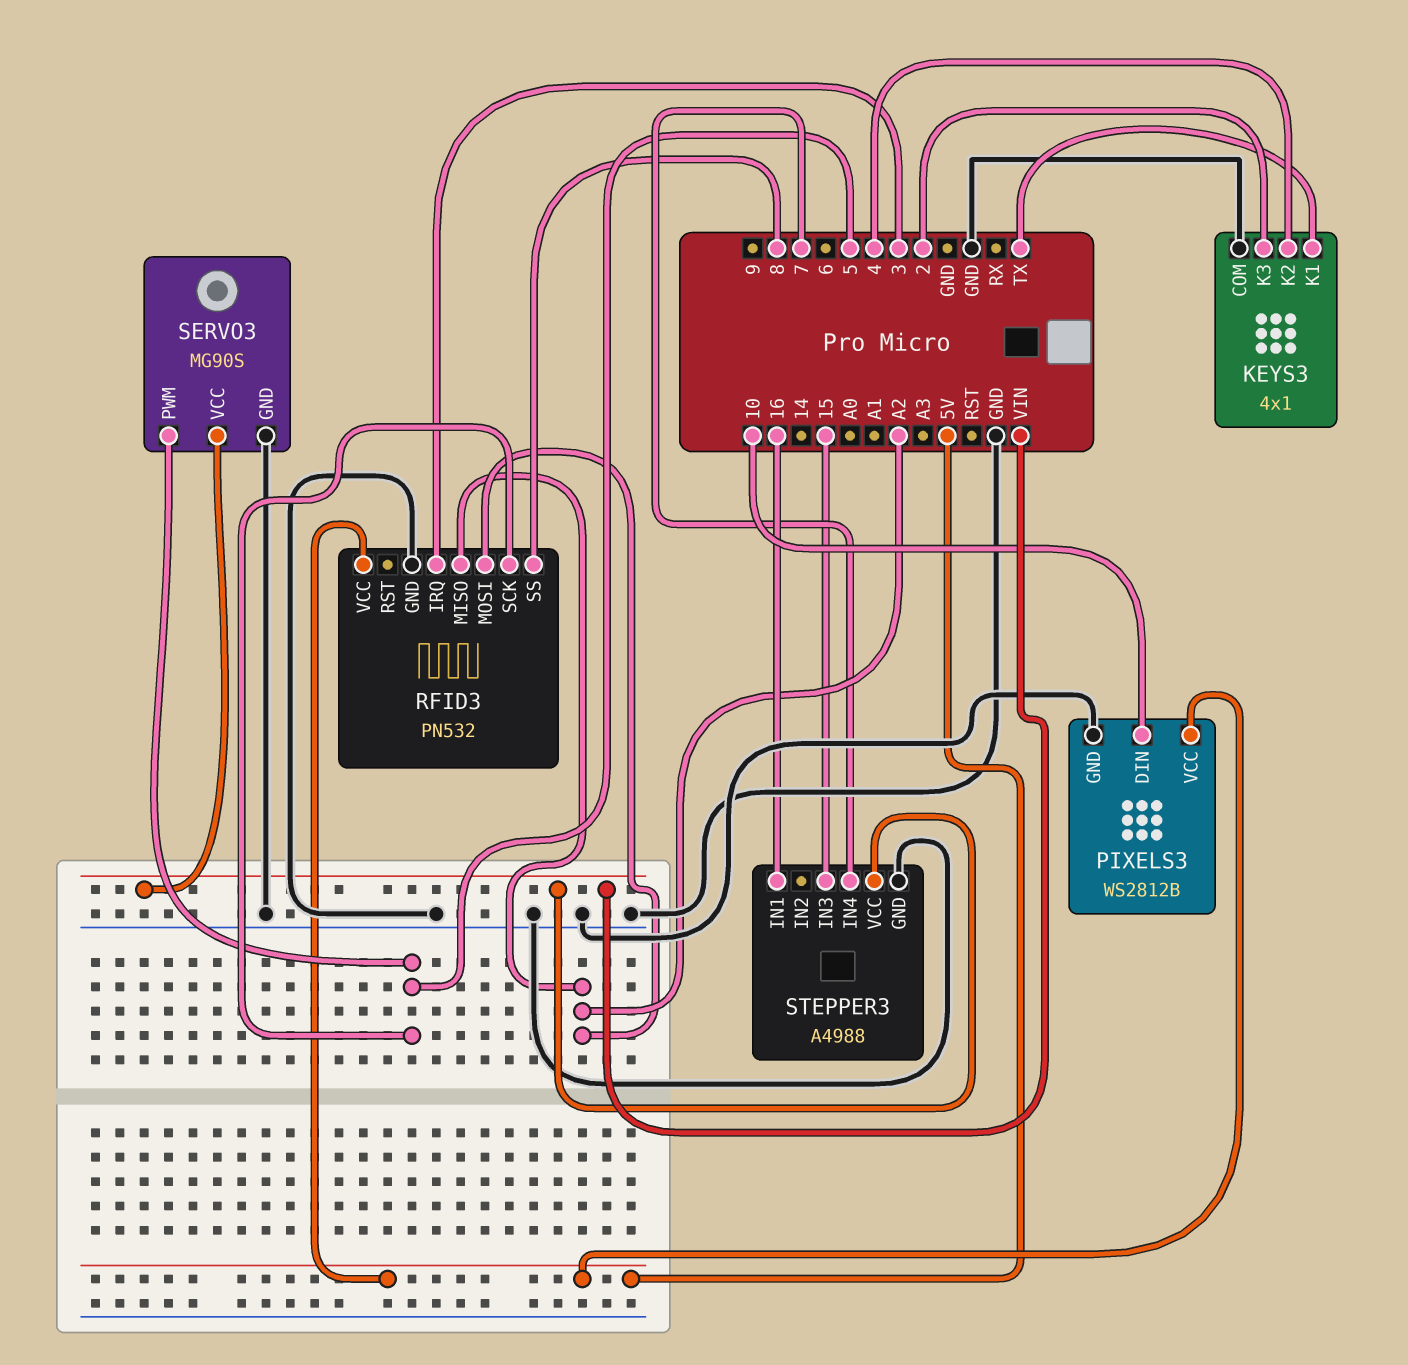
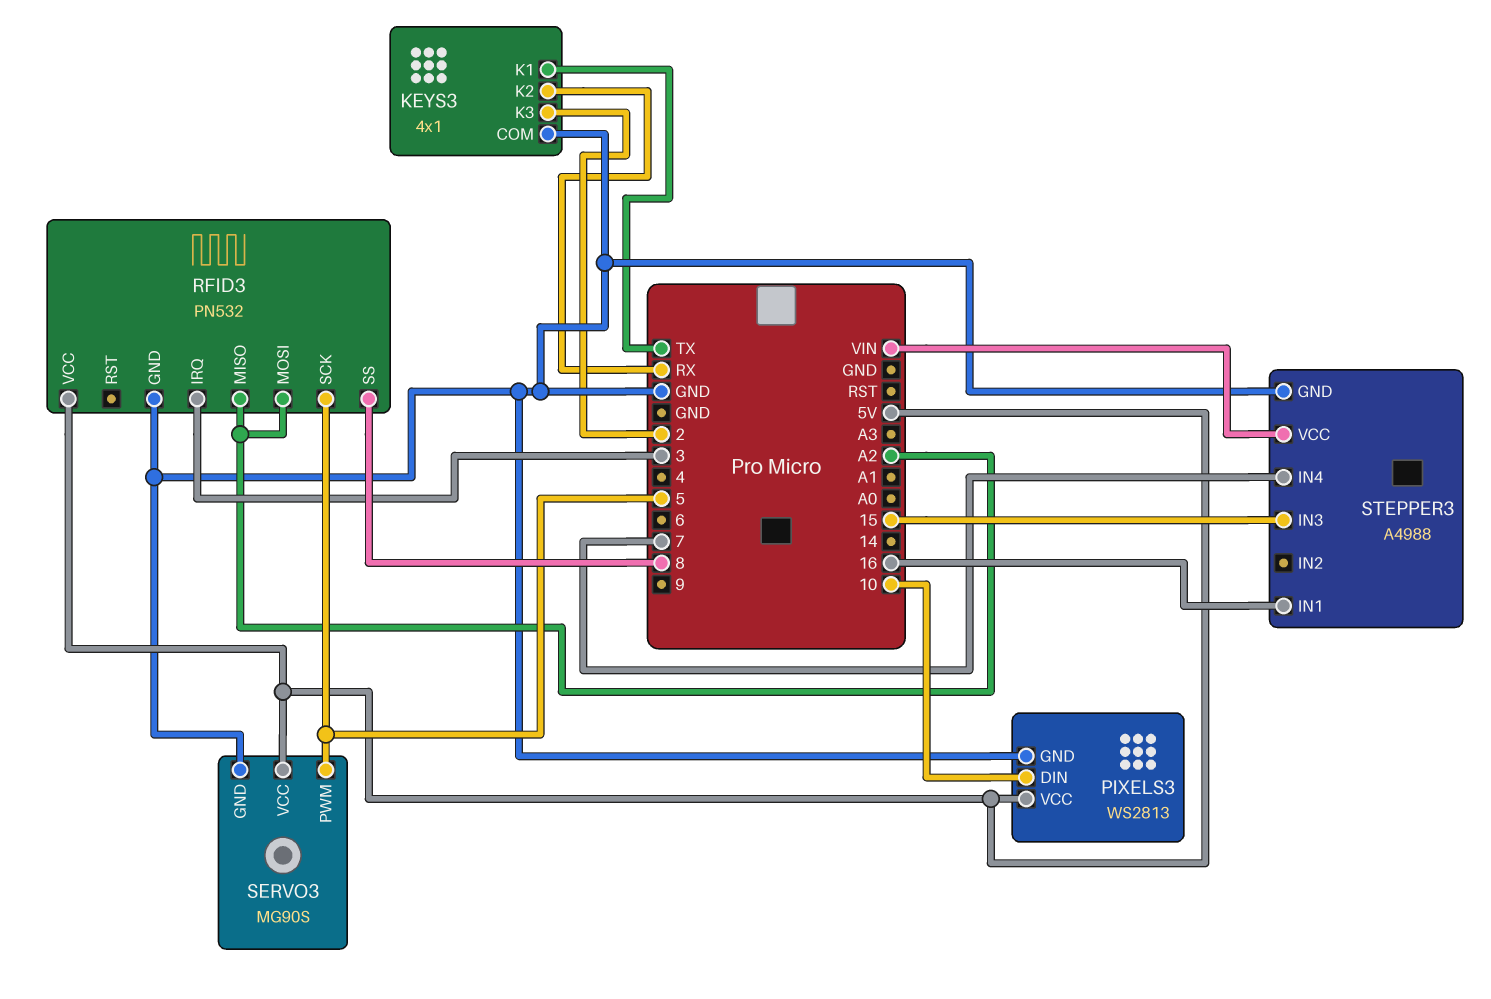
KEYS3 pin K2: 4 -> RX
PIXELS3: WS2812B -> WS2813
SERVO3 pin VCC: VIN -> 5V

